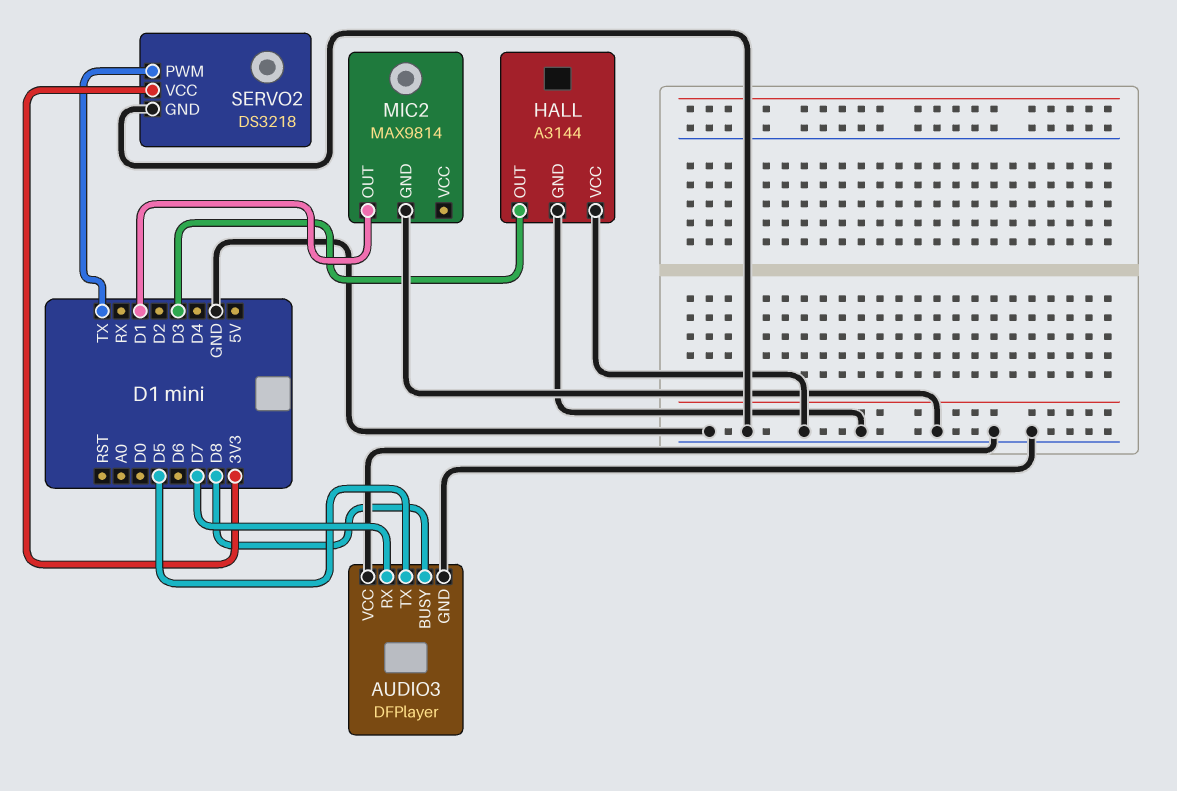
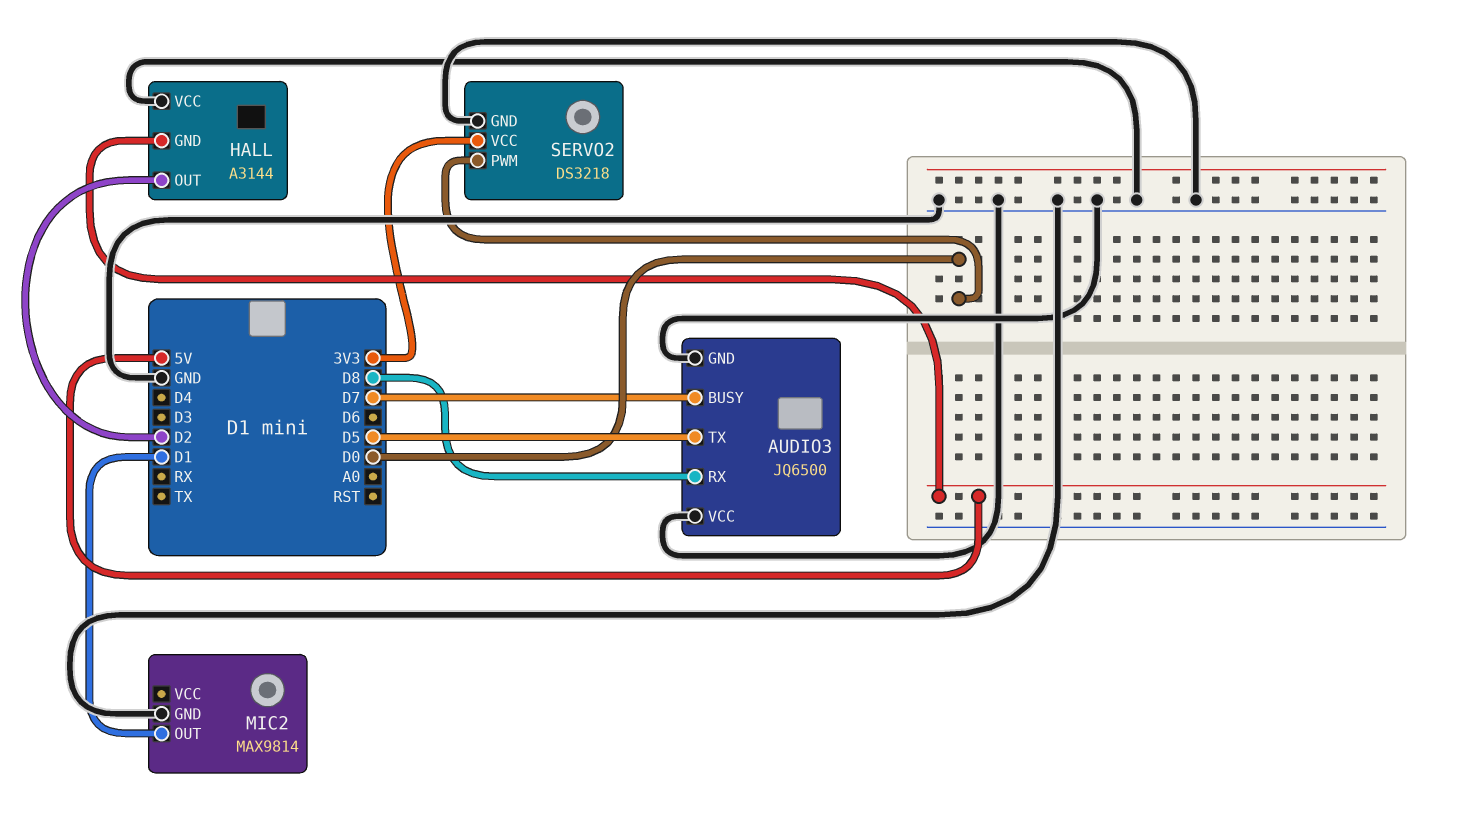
AUDIO3: DFPlayer -> JQ6500
AUDIO3 pin BUSY: D8 -> D7
AUDIO3 pin RX: D7 -> D8
HALL pin GND: GND -> 5V
HALL pin OUT: D3 -> D2
SERVO2 pin PWM: TX -> D0

